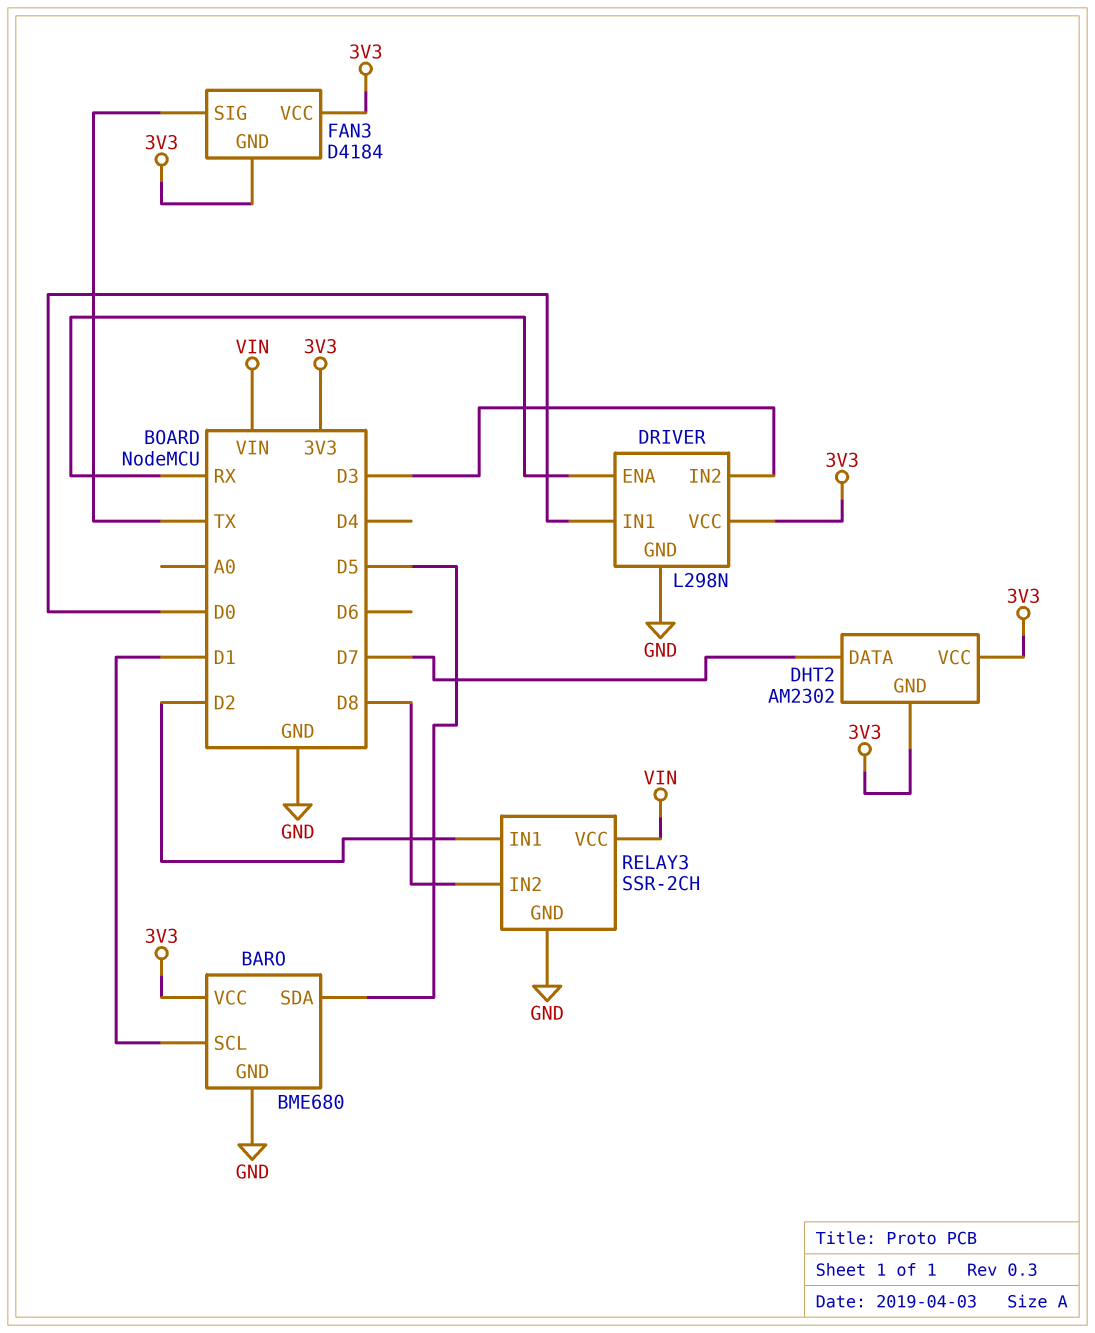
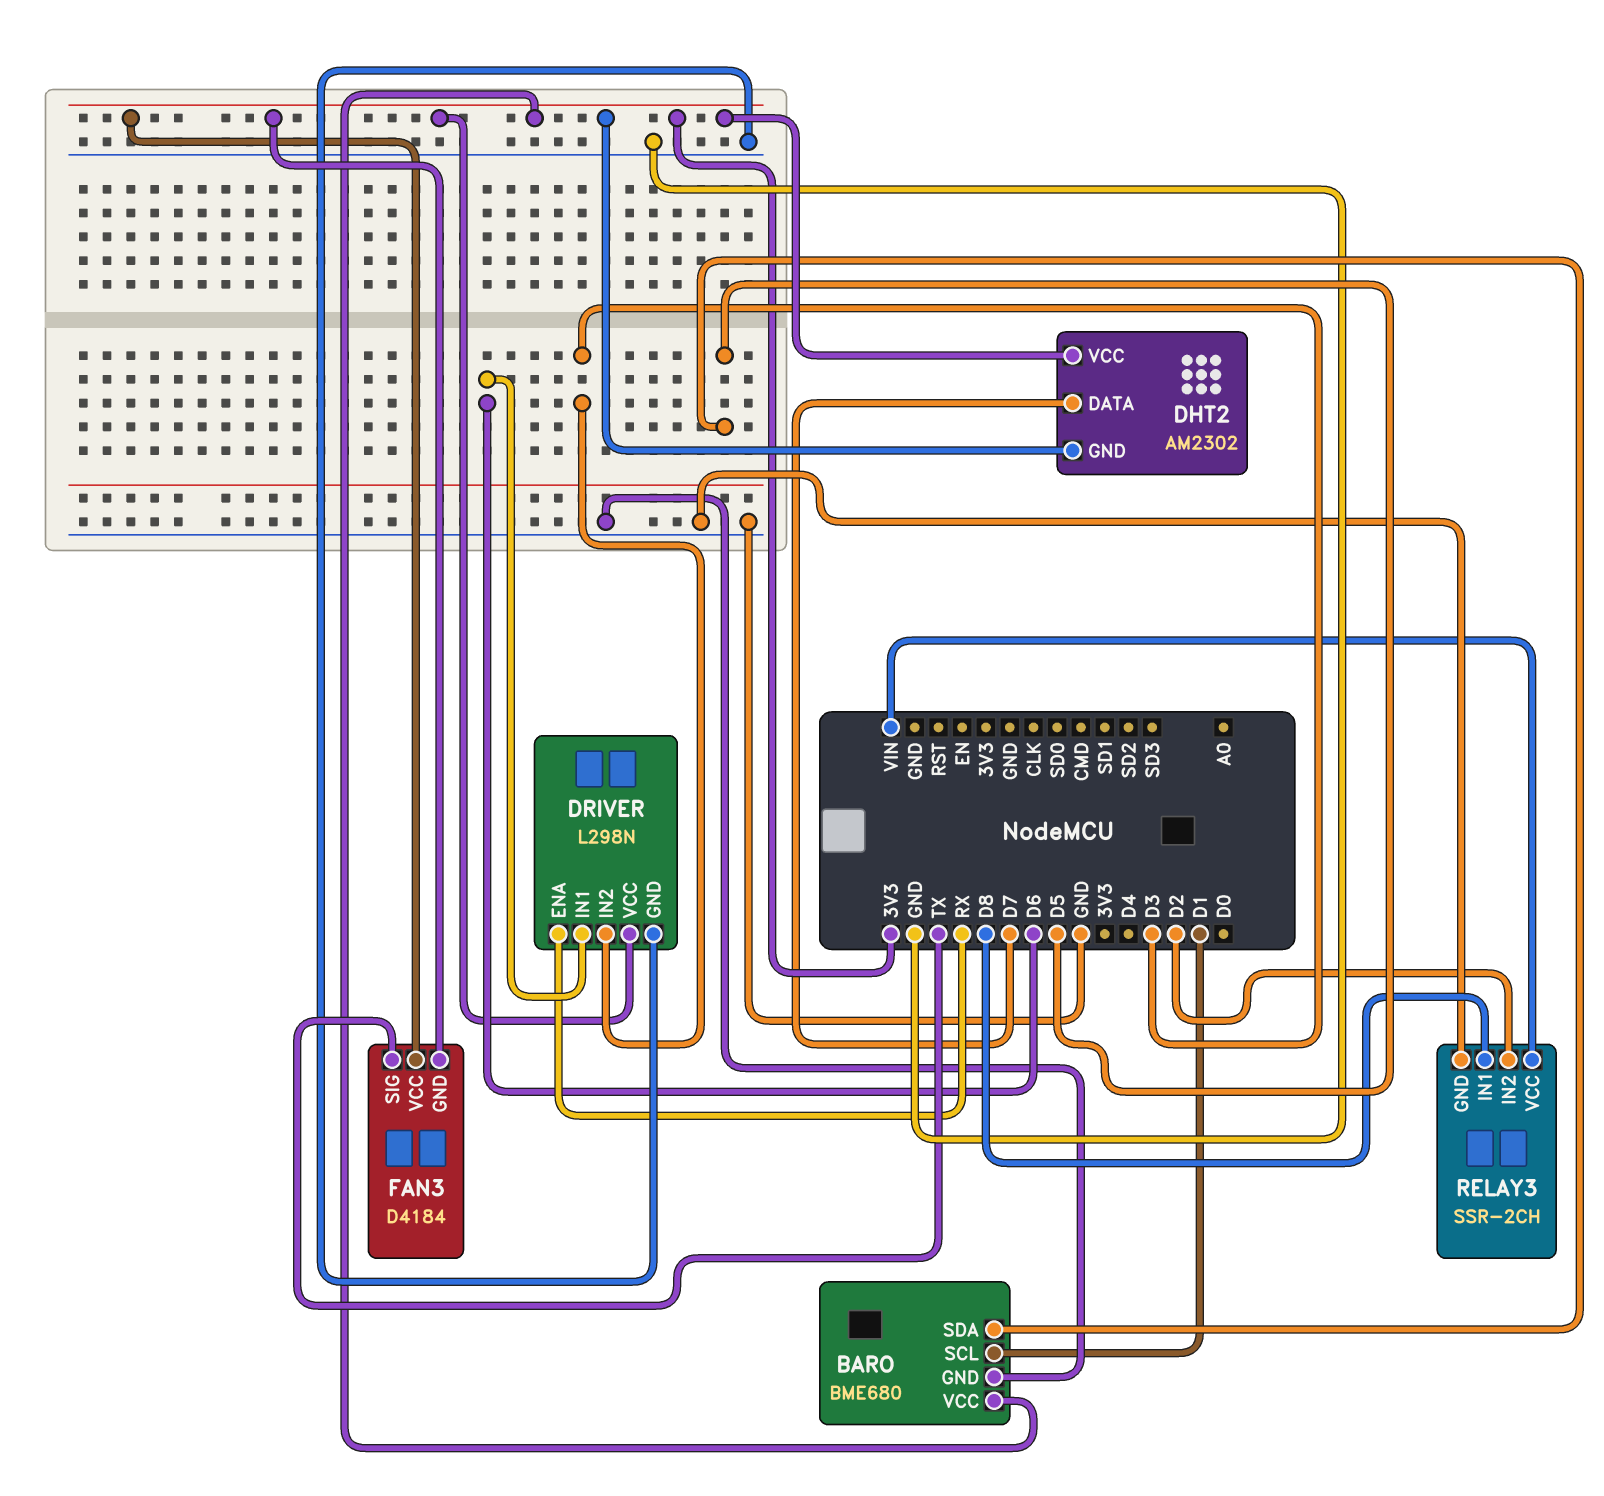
DRIVER pin IN1: D0 -> D6
RELAY3 pin IN1: D2 -> D8
RELAY3 pin IN2: D8 -> D2

